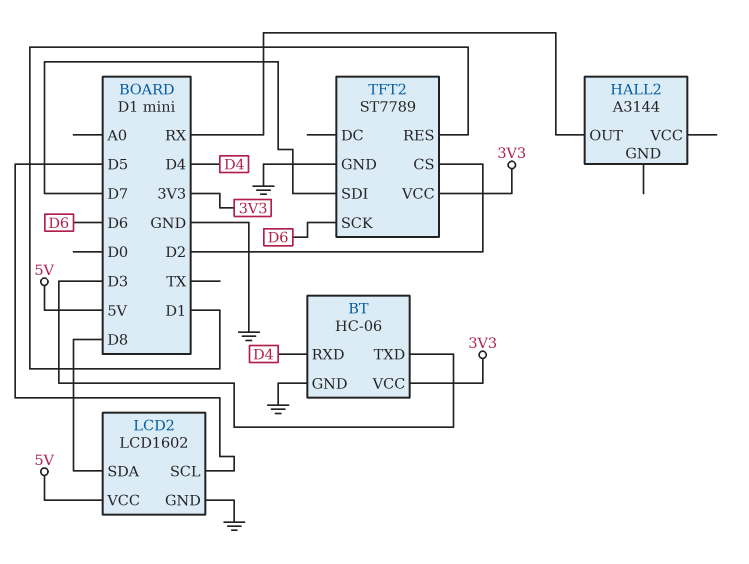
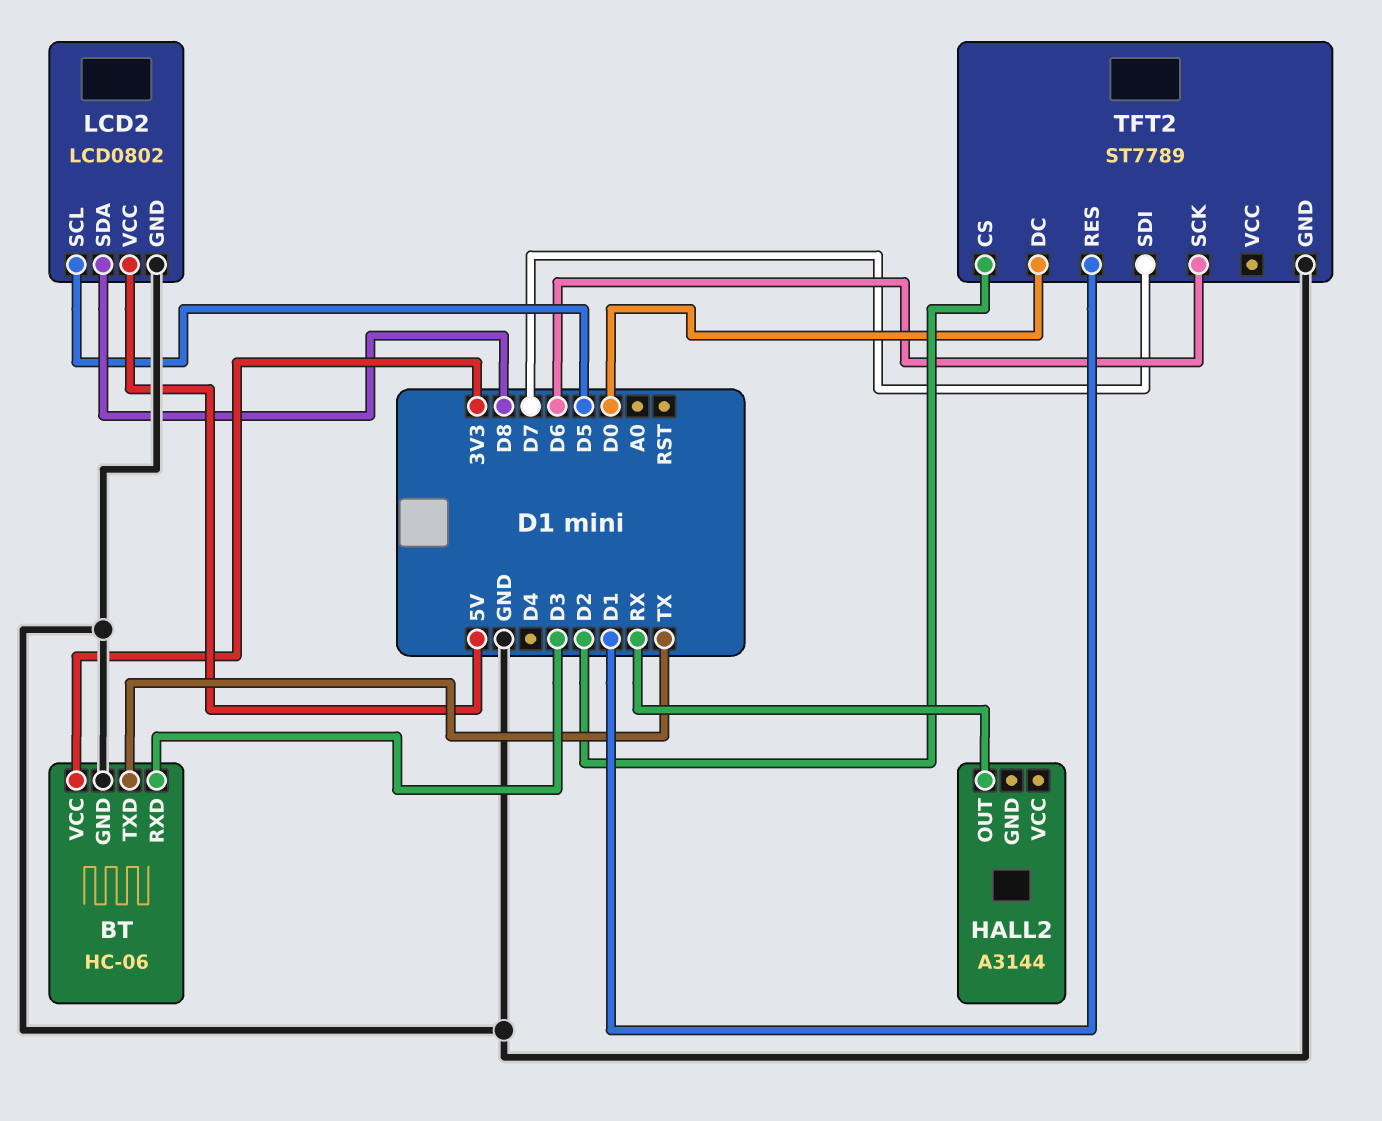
BT pin RXD: D4 -> D3
BT pin TXD: D3 -> TX
LCD2: LCD1602 -> LCD0802
TFT2 pin DC: none -> D0
TFT2 pin VCC: 3V3 -> none

